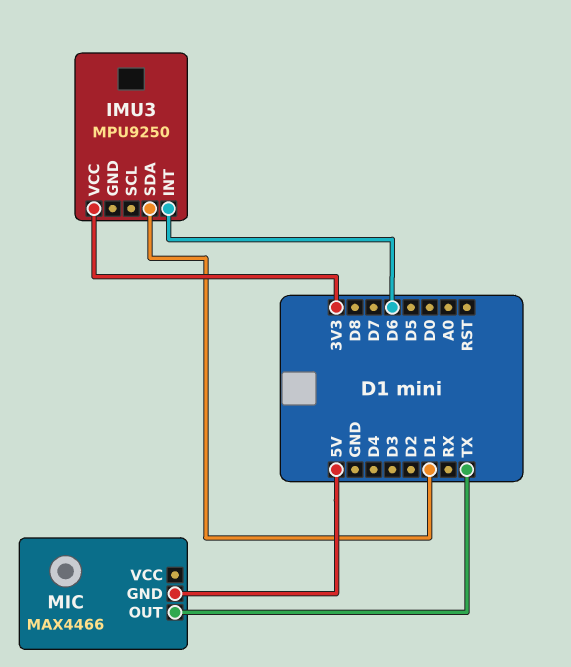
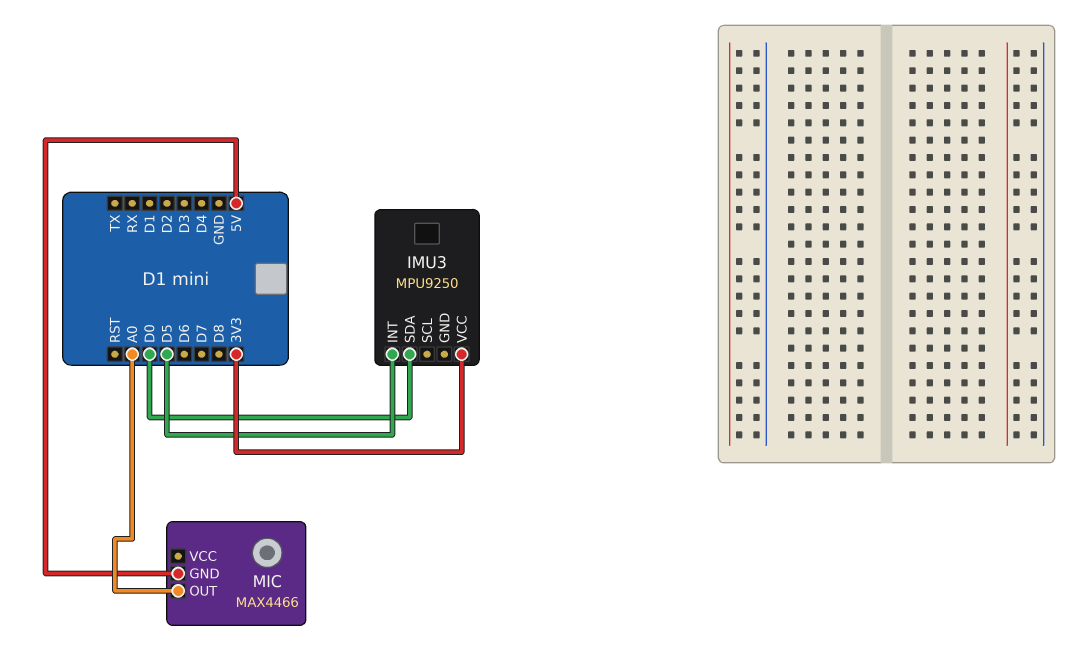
IMU3 pin INT: D6 -> D5
IMU3 pin SDA: D1 -> D0
MIC pin OUT: TX -> A0

